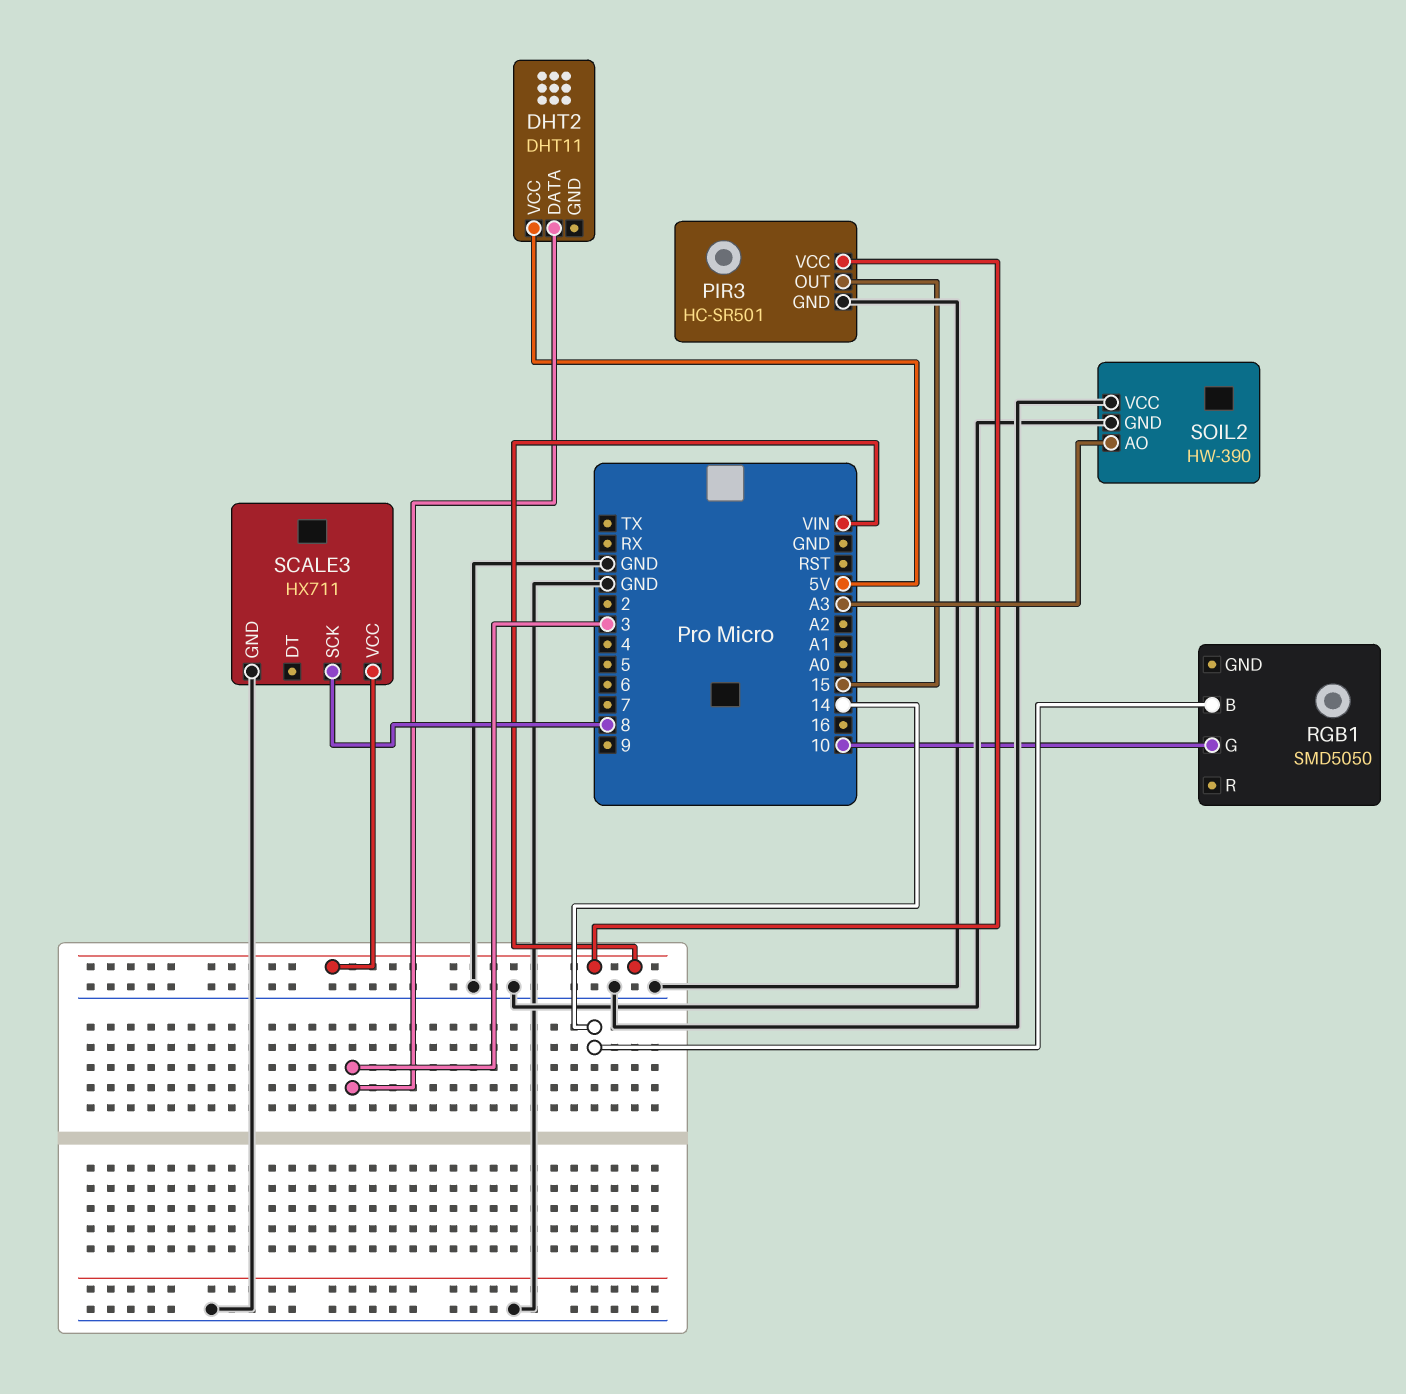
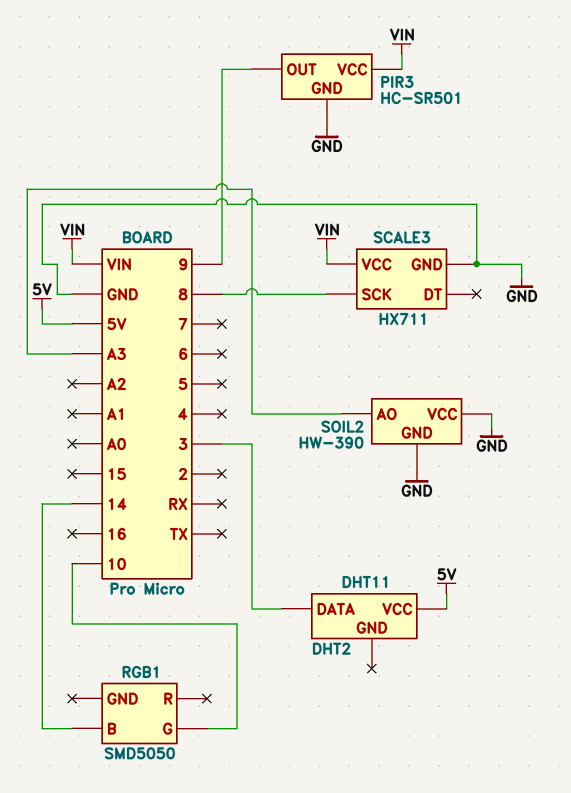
PIR3 pin OUT: 15 -> 9

